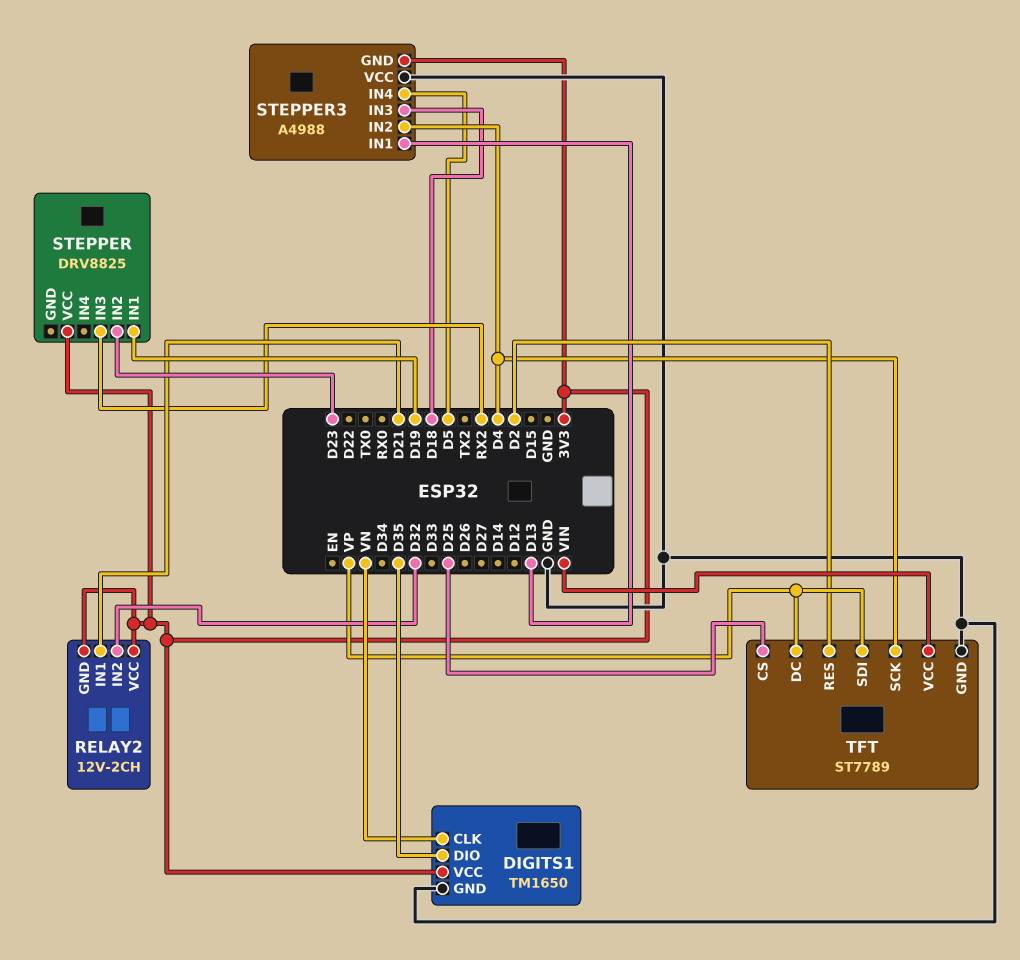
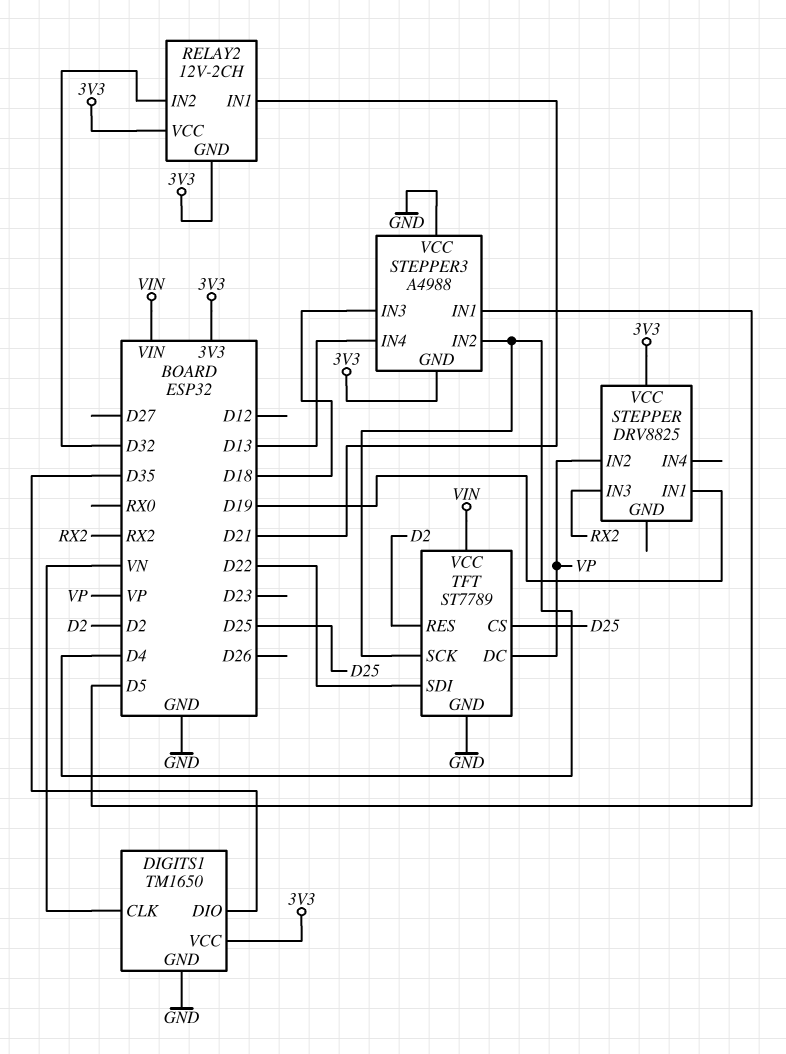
STEPPER pin IN2: D23 -> VP
STEPPER3 pin IN1: D13 -> D5
STEPPER3 pin IN4: D5 -> D13
TFT pin SDI: VP -> D22

